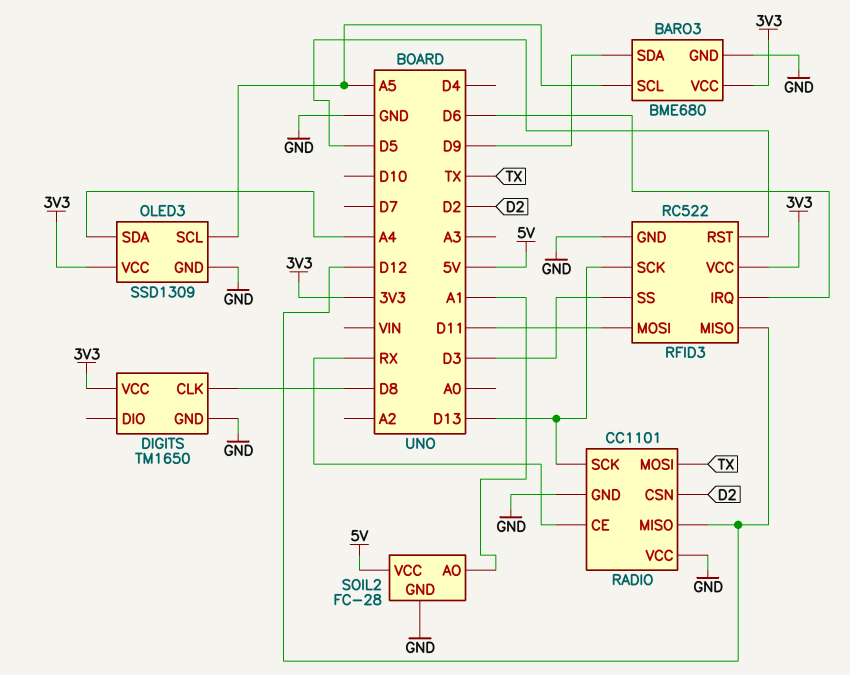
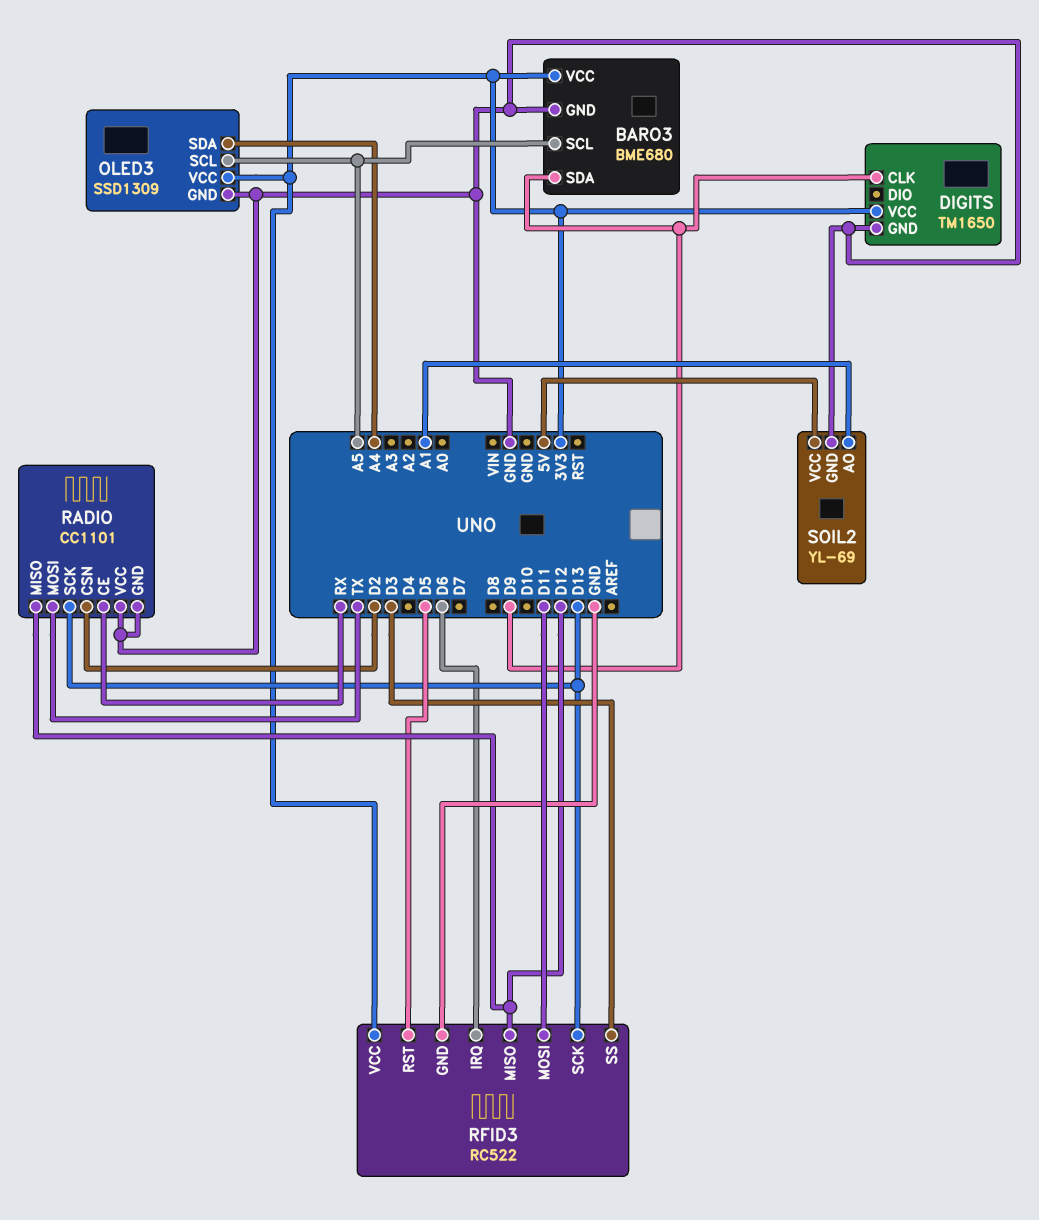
DIGITS pin CLK: D8 -> D9
SOIL2: FC-28 -> YL-69

